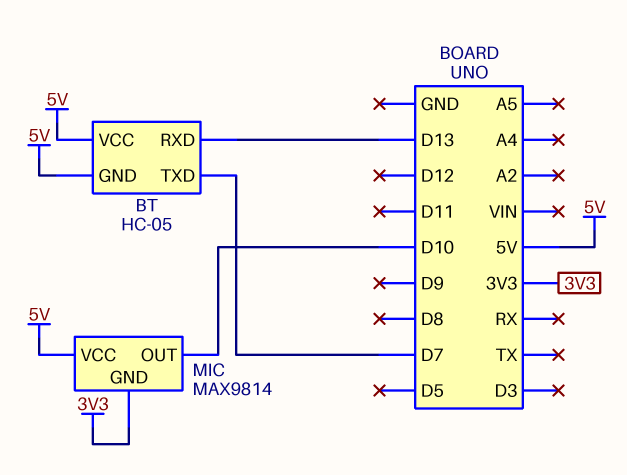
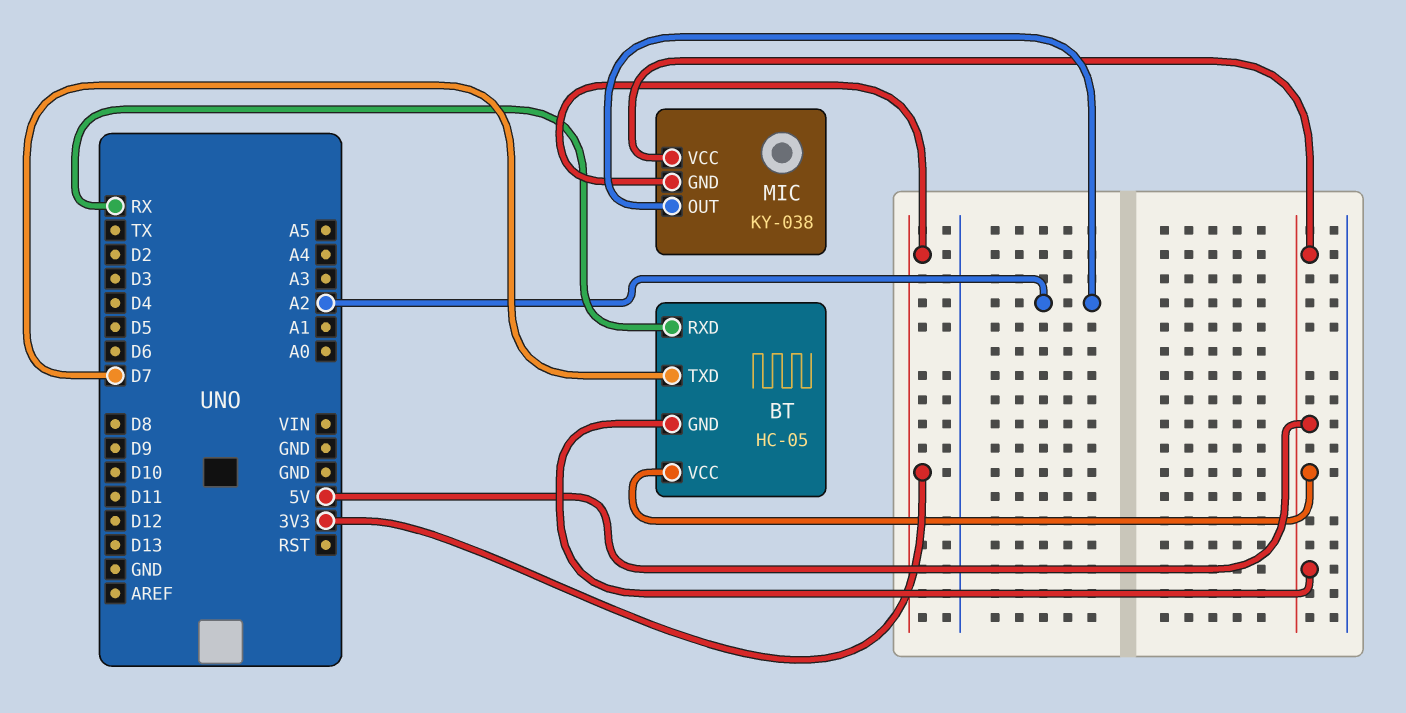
BT pin RXD: D13 -> RX
MIC: MAX9814 -> KY-038
MIC pin OUT: D10 -> A2

